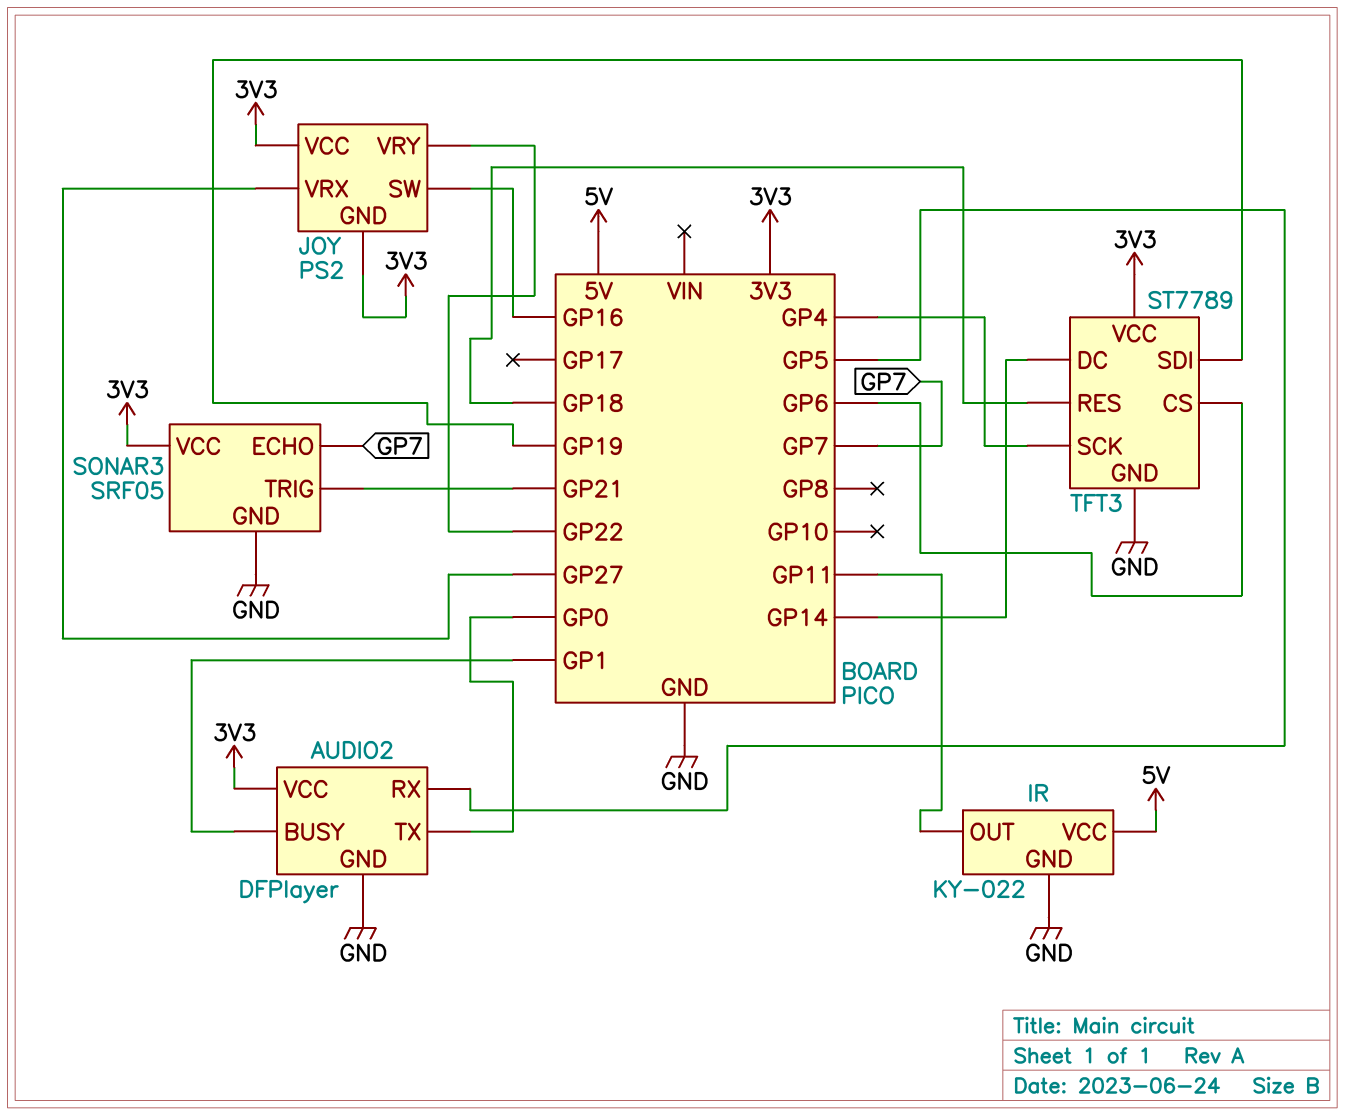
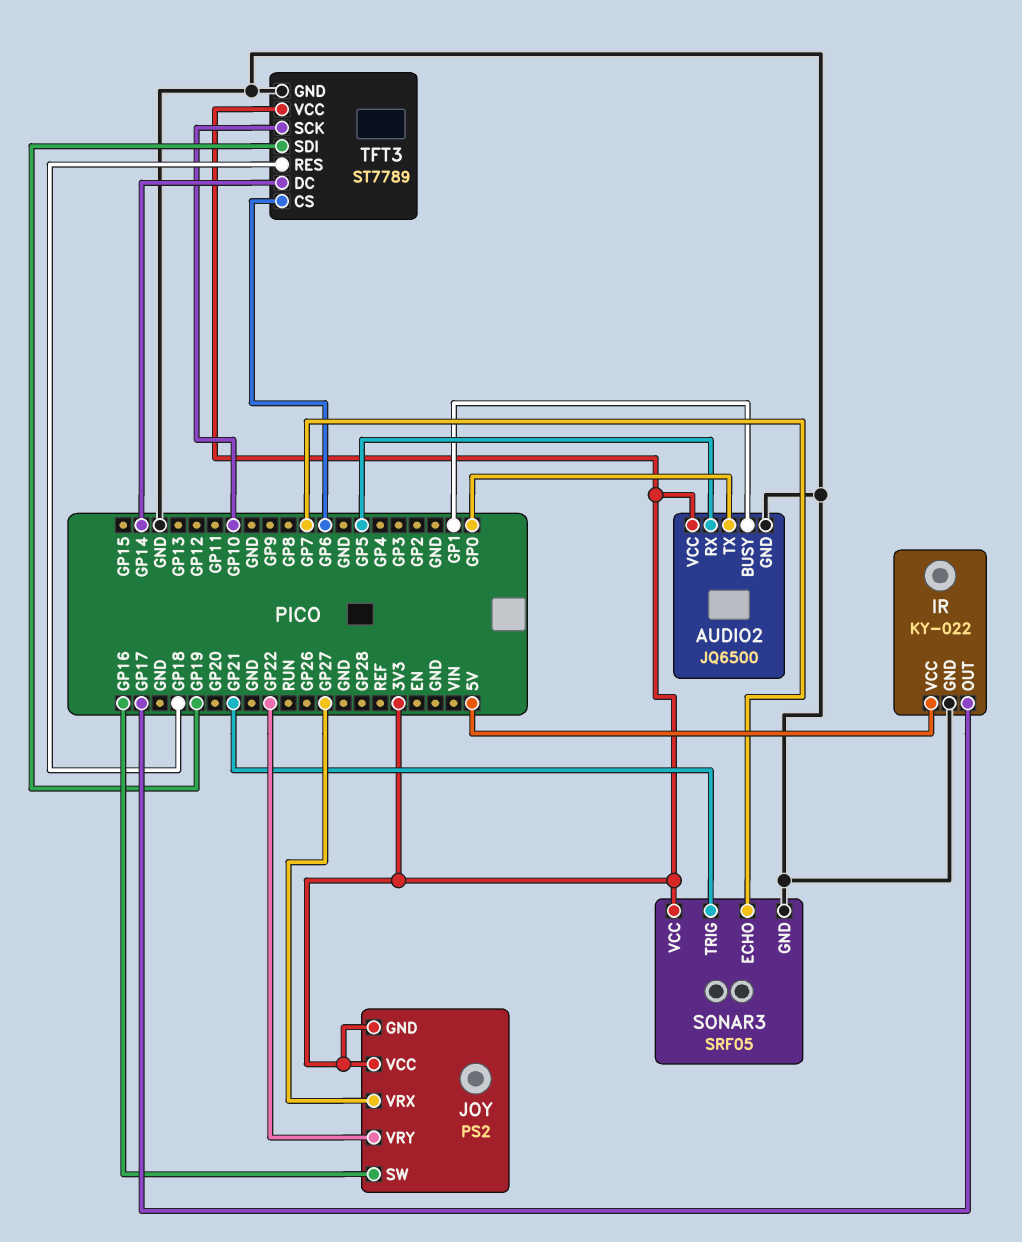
AUDIO2: DFPlayer -> JQ6500
IR pin OUT: GP11 -> GP17
TFT3 pin SCK: GP4 -> GP10

